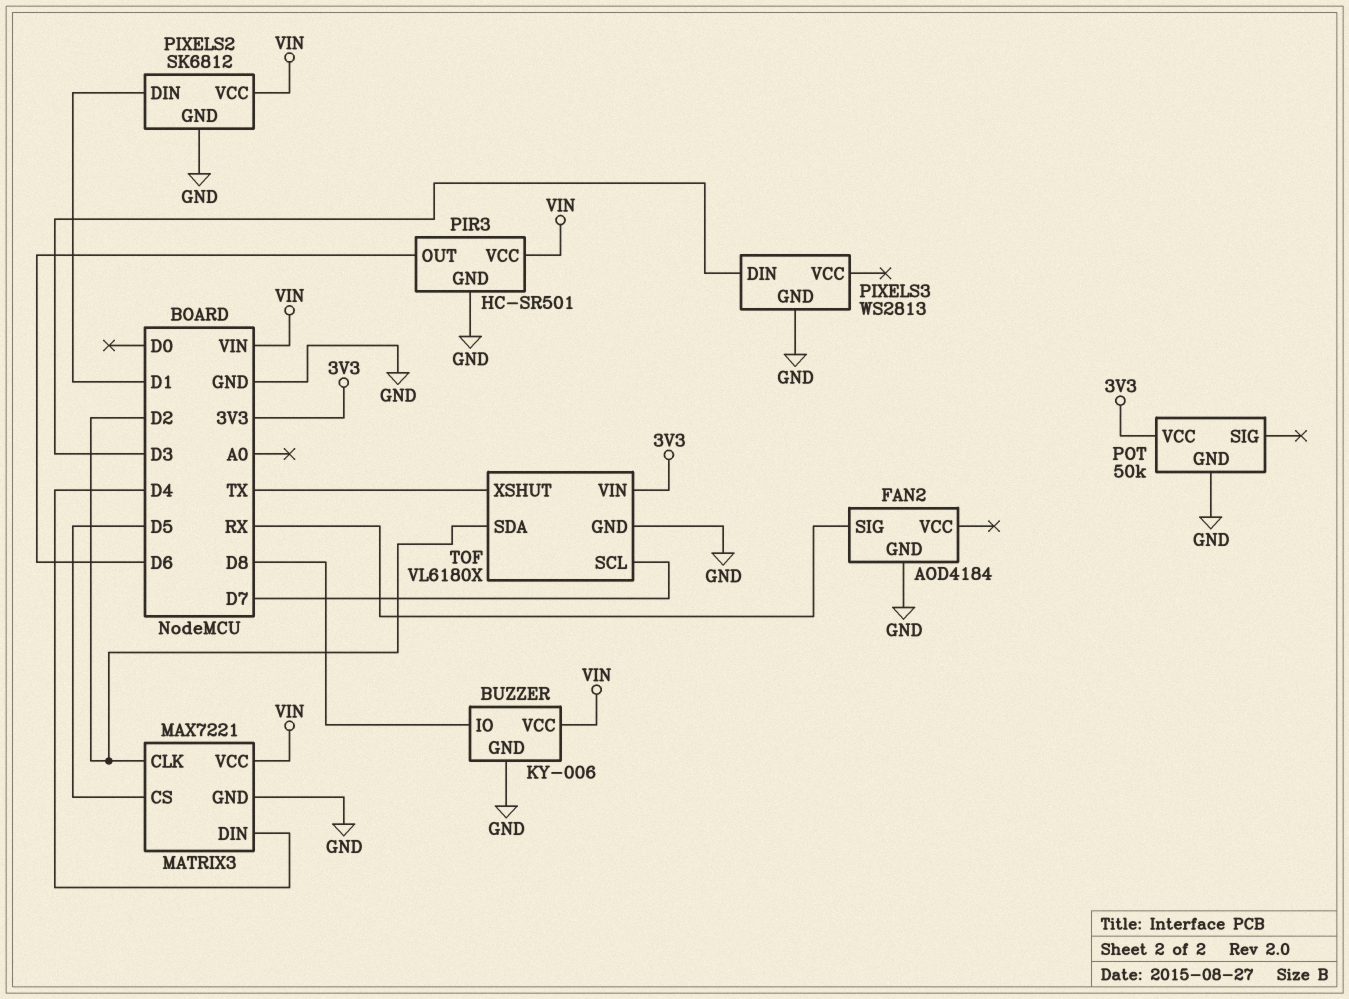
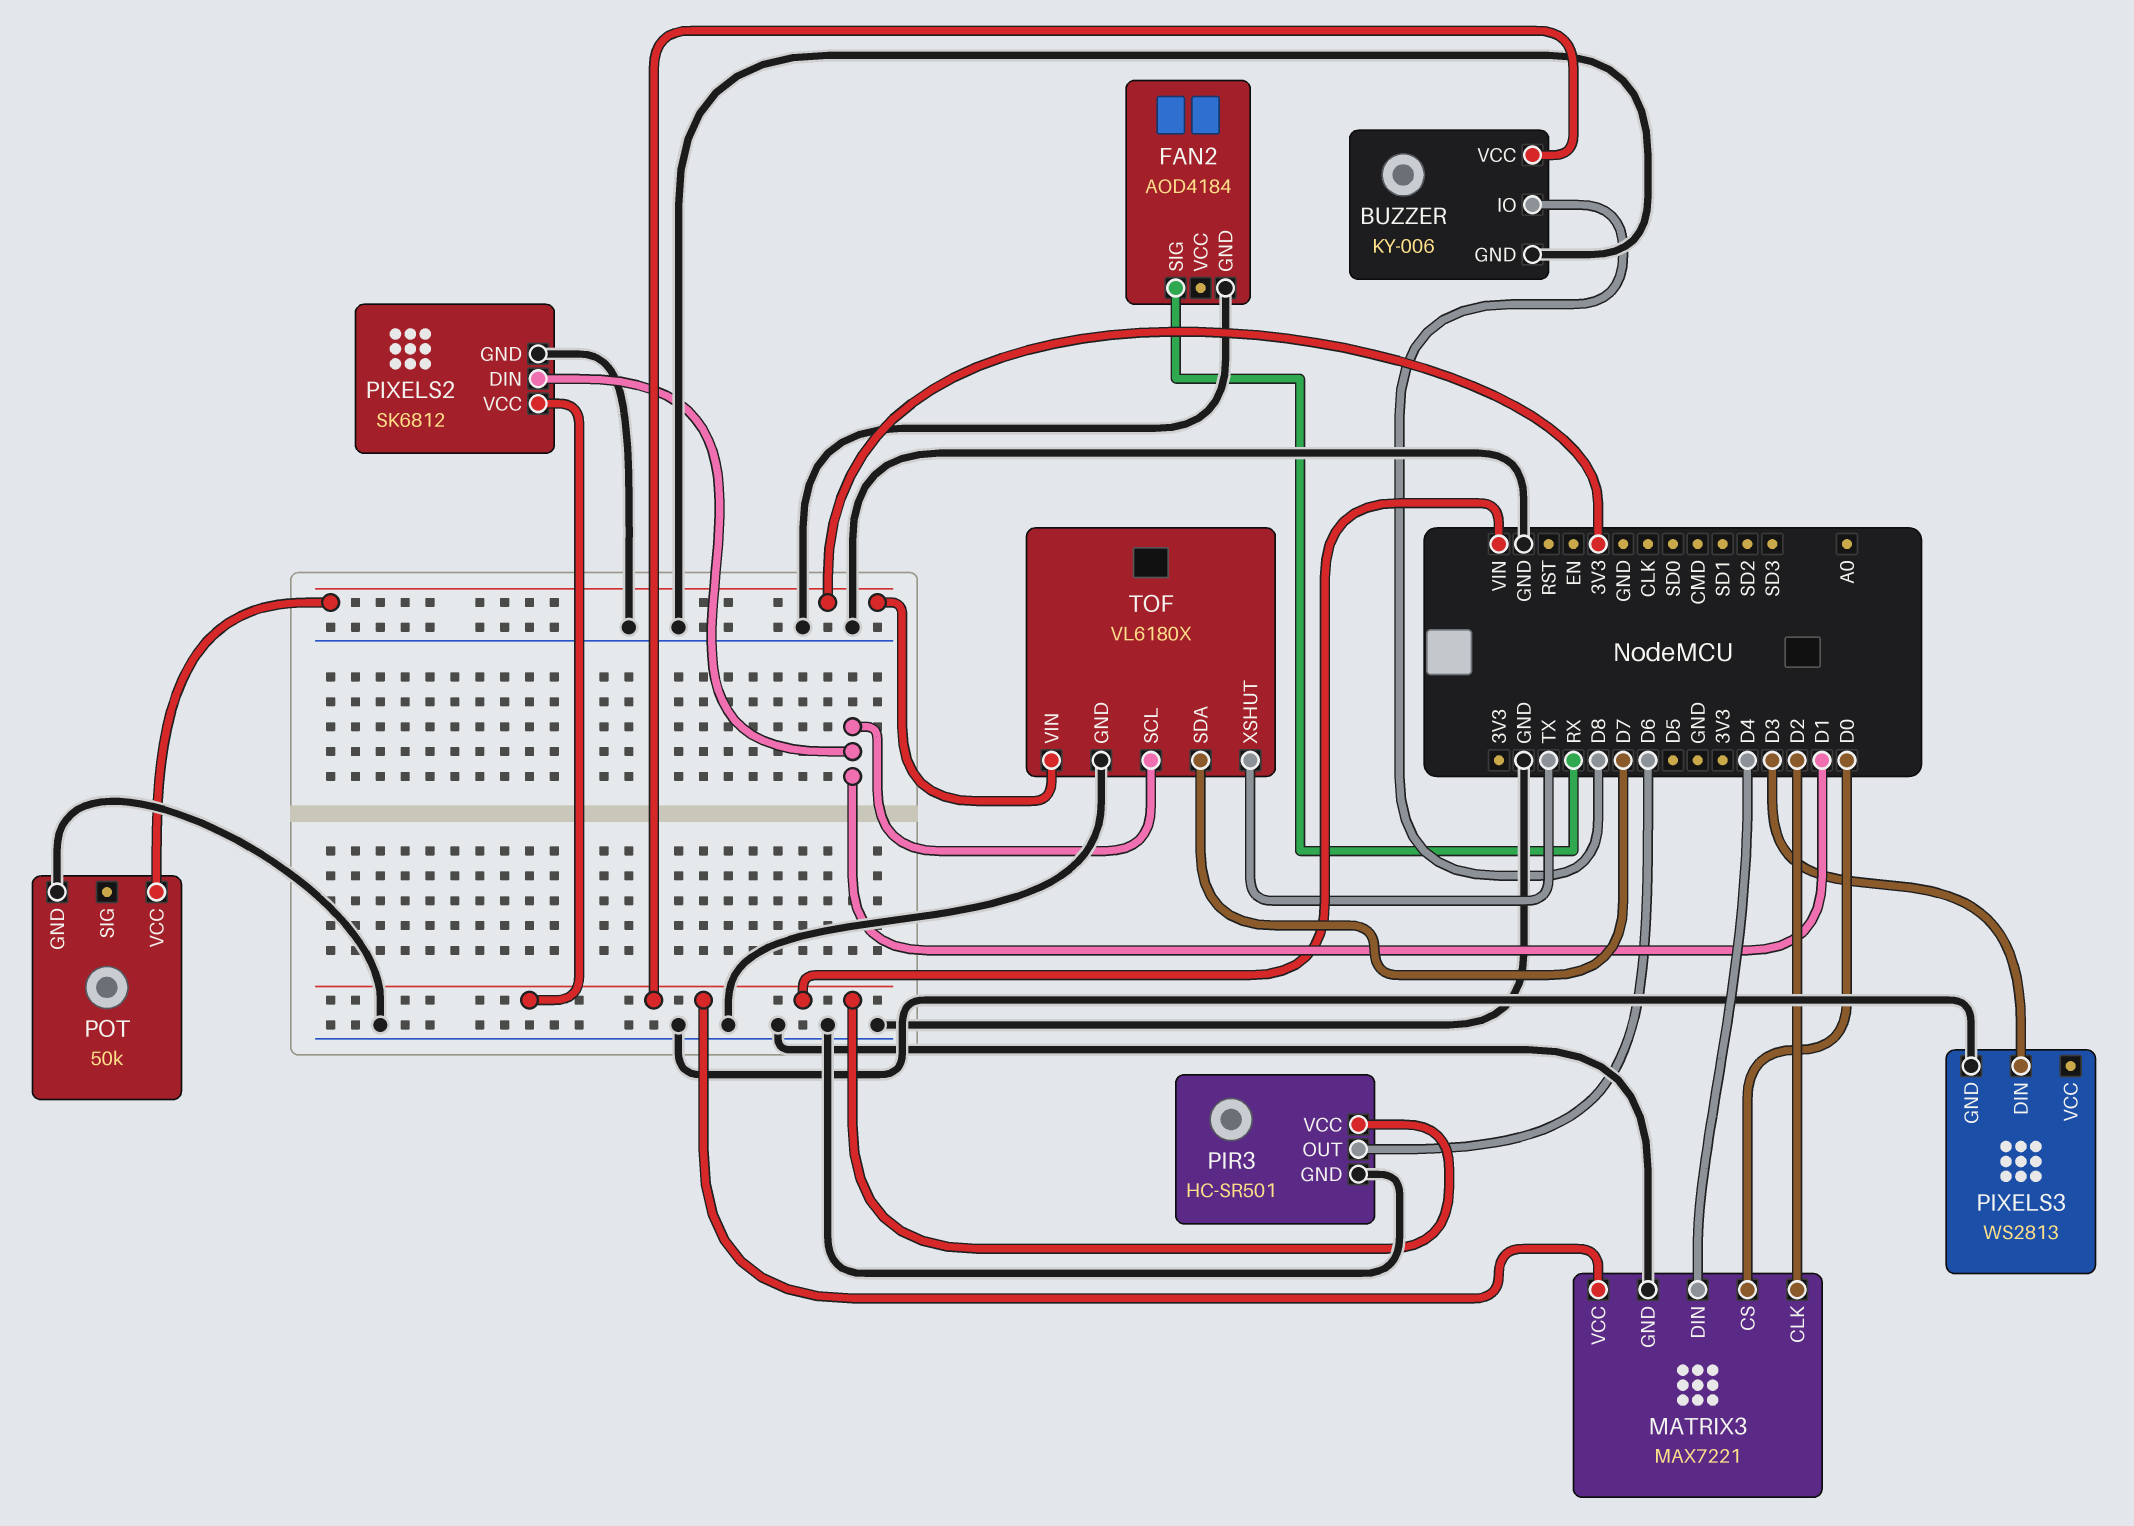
MATRIX3 pin CS: D5 -> D0
TOF pin SCL: D7 -> D1
TOF pin SDA: D2 -> D7

